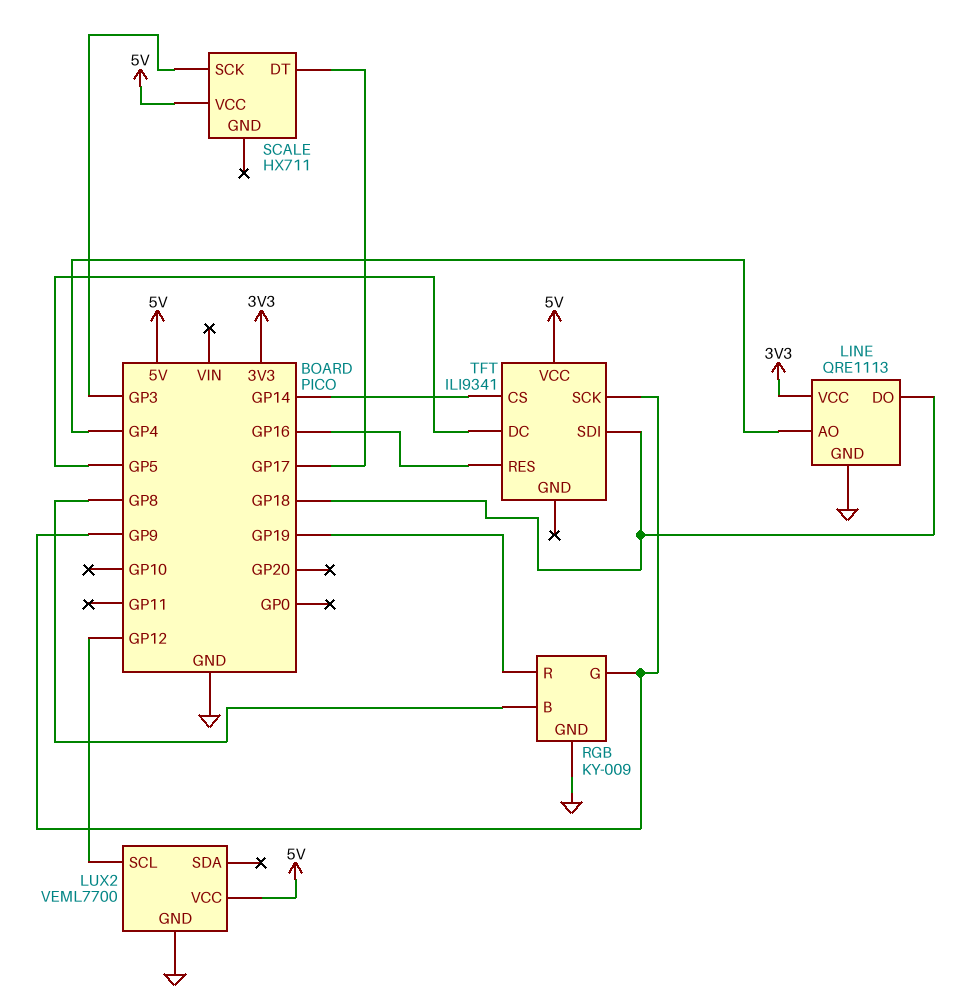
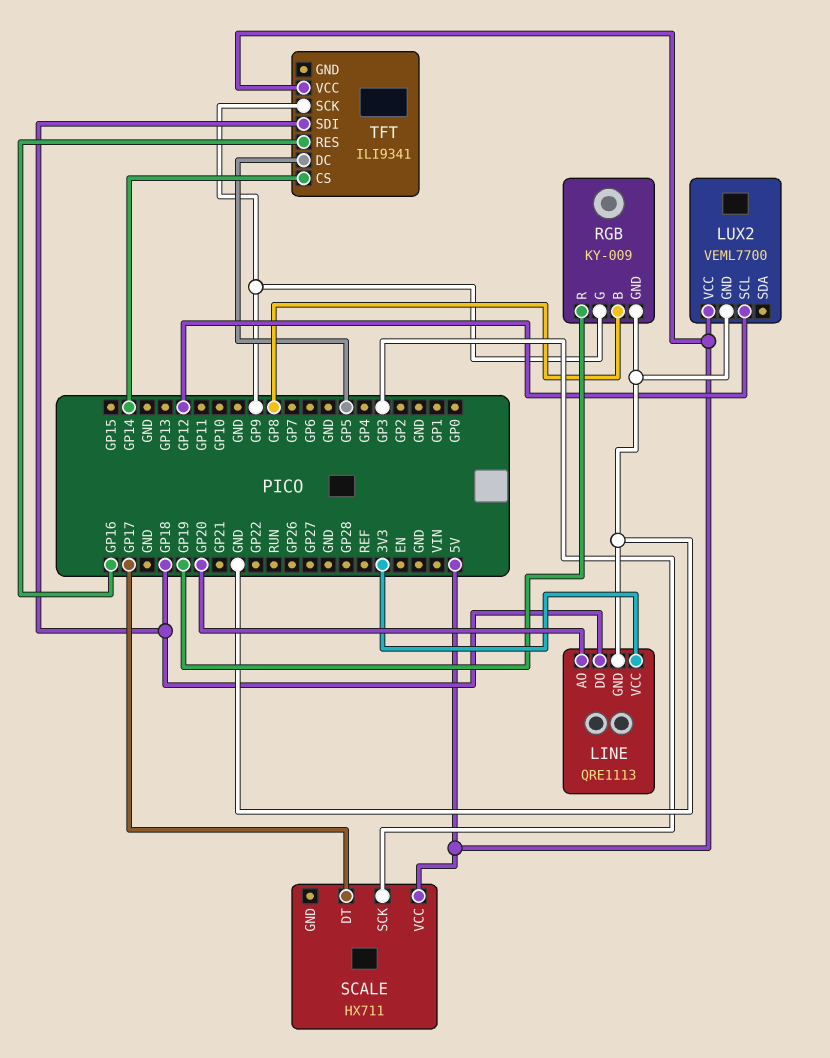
LINE pin AO: GP4 -> GP20

